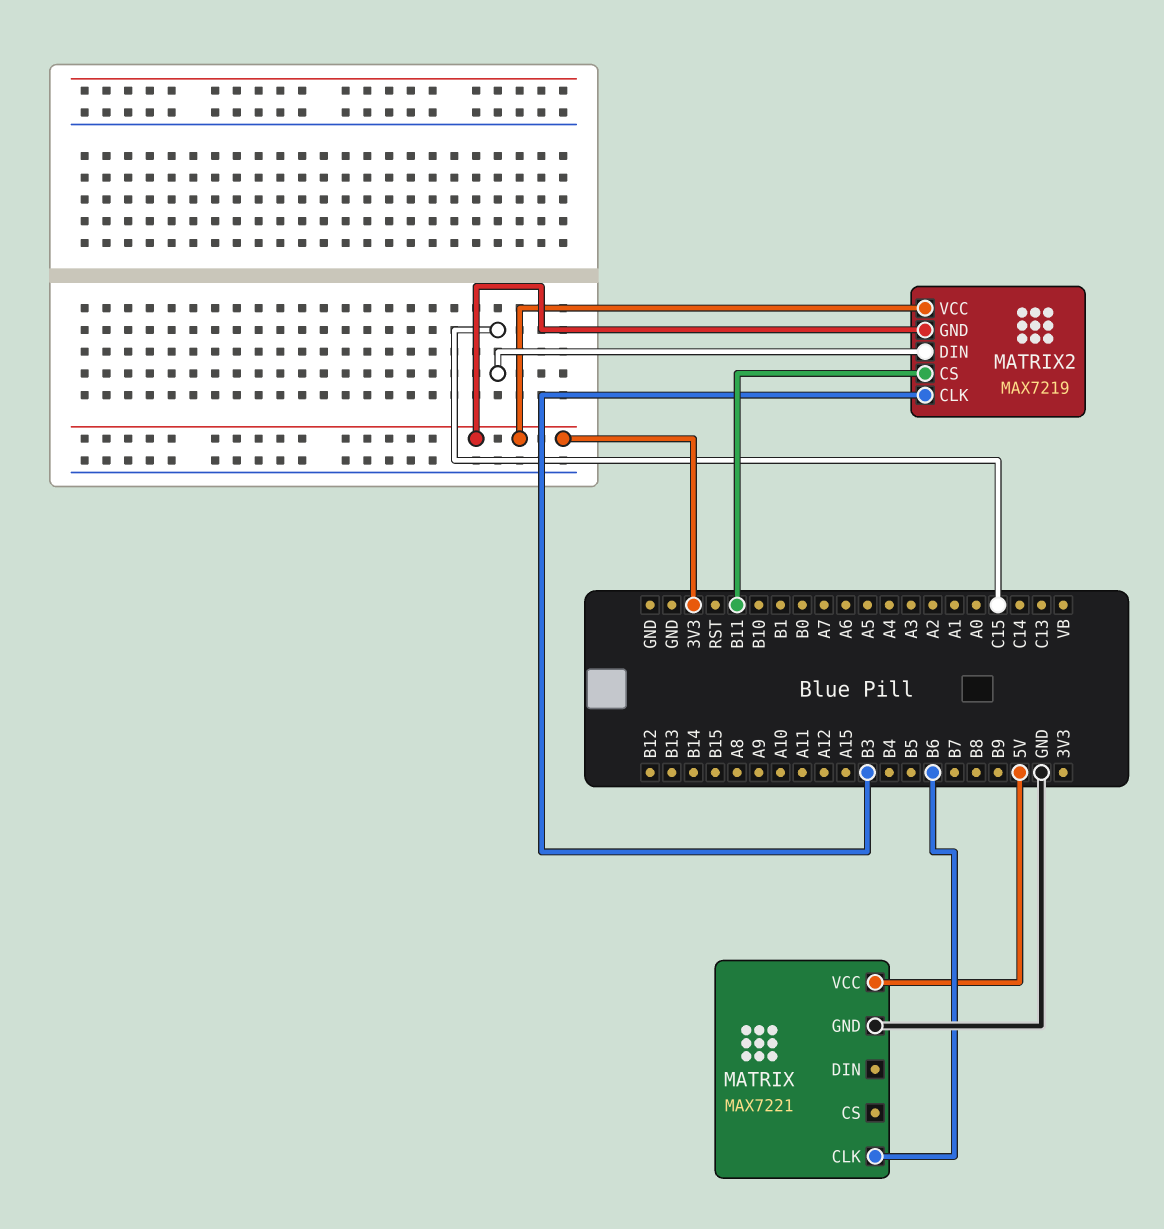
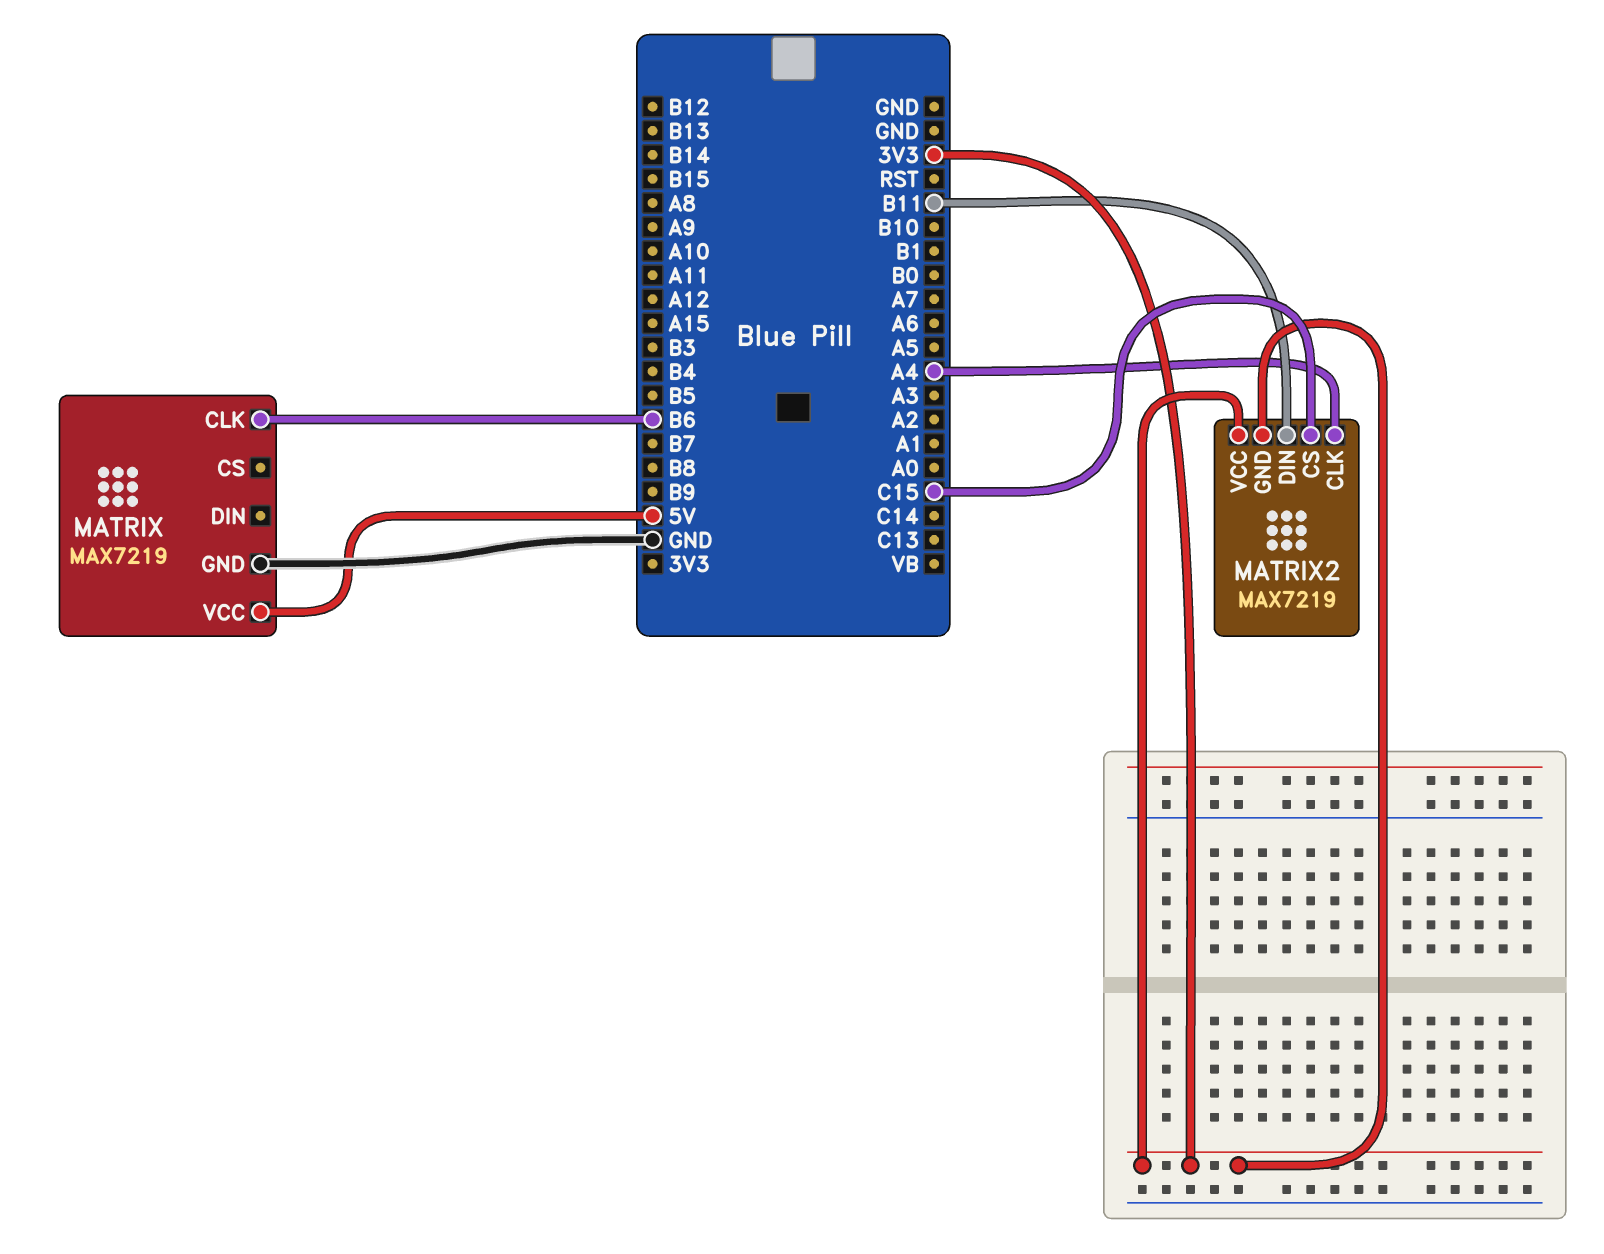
MATRIX: MAX7221 -> MAX7219
MATRIX2 pin CLK: B3 -> A4
MATRIX2 pin CS: B11 -> C15
MATRIX2 pin DIN: C15 -> B11

